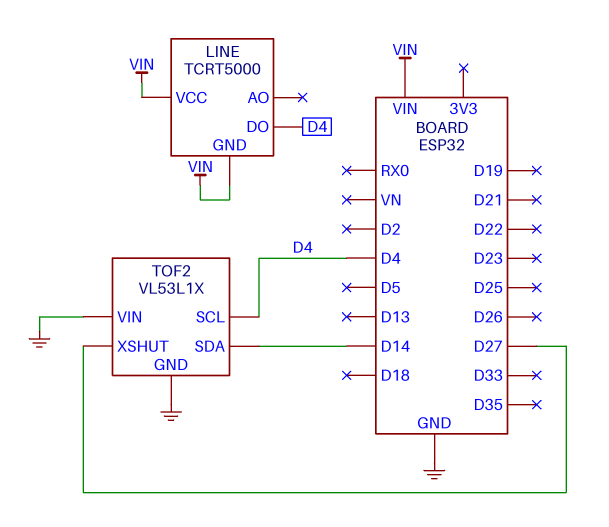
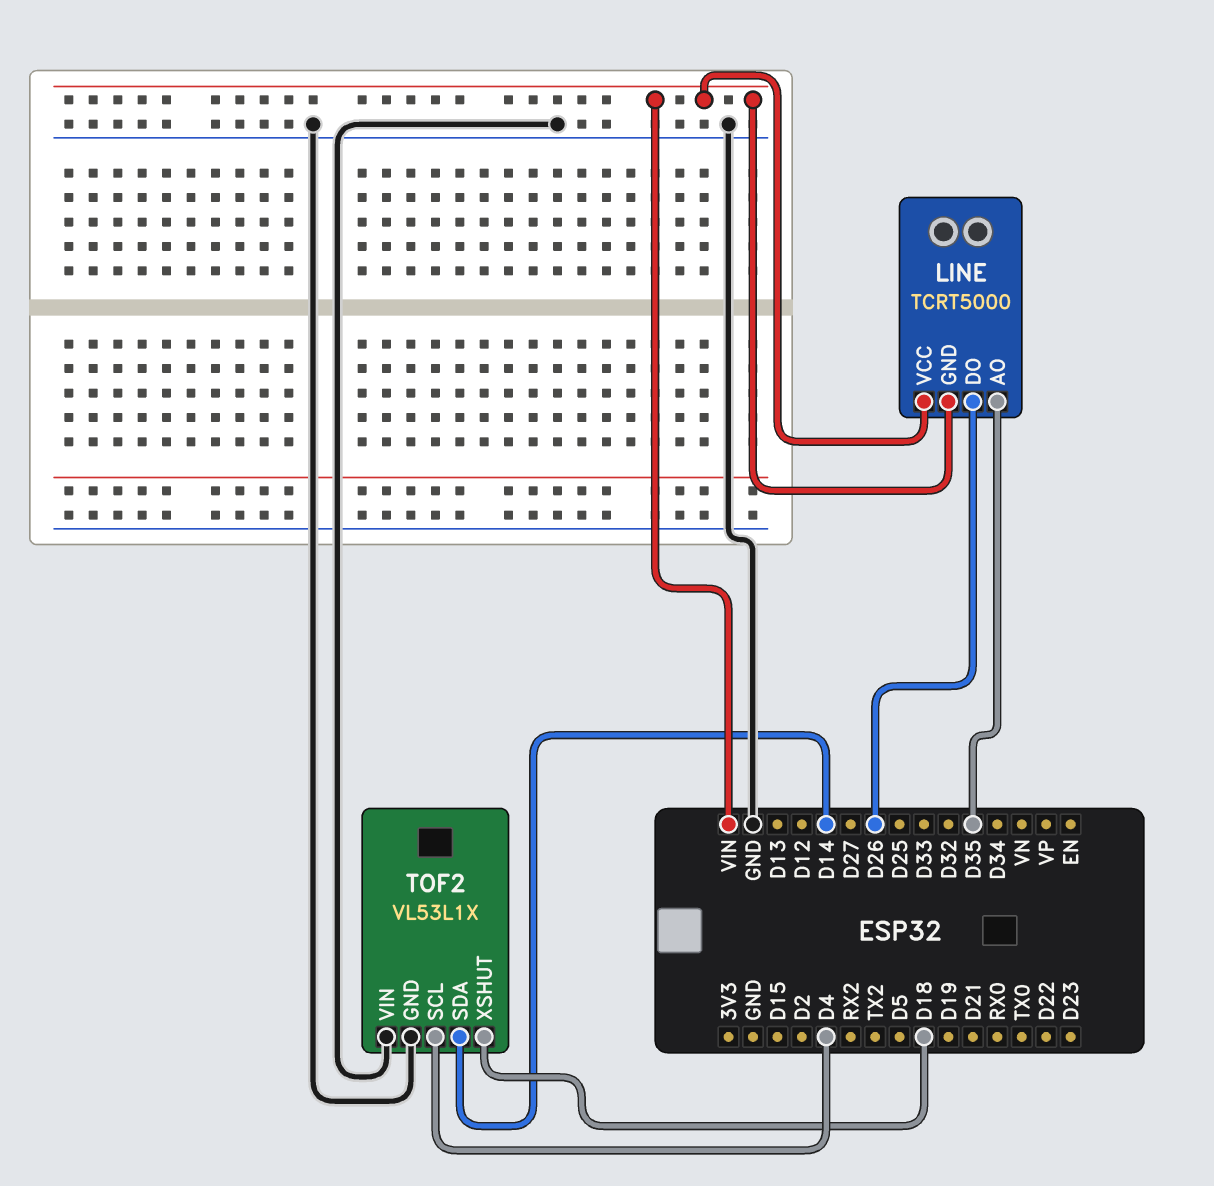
LINE pin AO: none -> D35
LINE pin DO: D4 -> D26
TOF2 pin XSHUT: D27 -> D18

